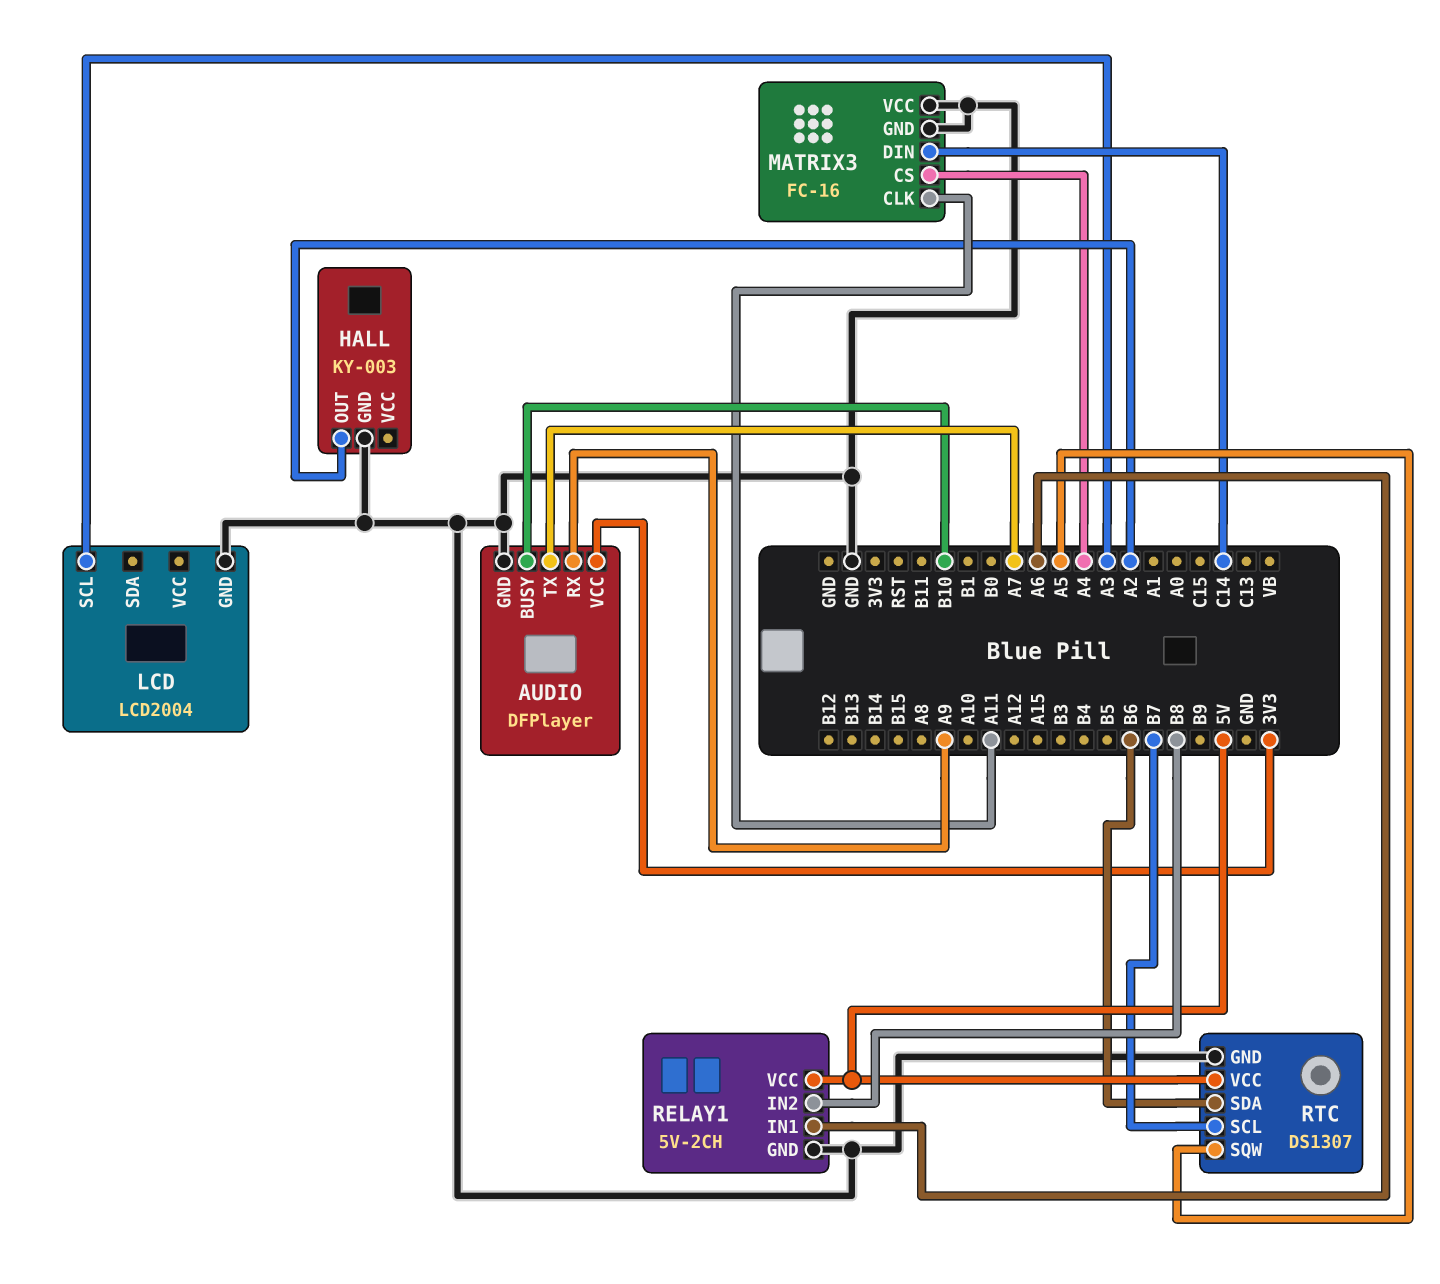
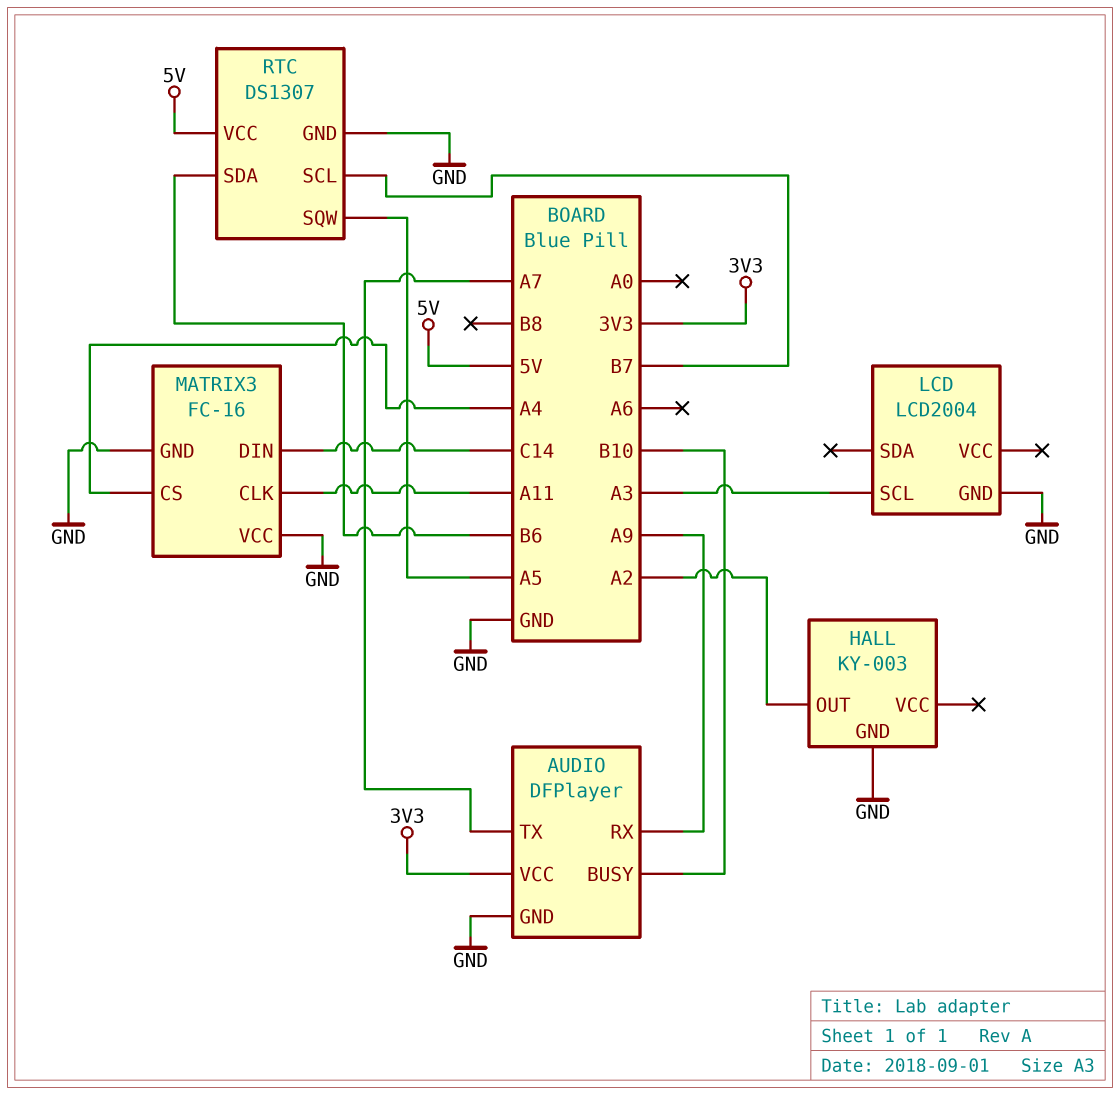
RELAY1: 5V-2CH -> none
RELAY1 pin GND: GND -> none
RELAY1 pin IN1: A6 -> none
RELAY1 pin IN2: B8 -> none
RELAY1 pin VCC: 5V -> none

